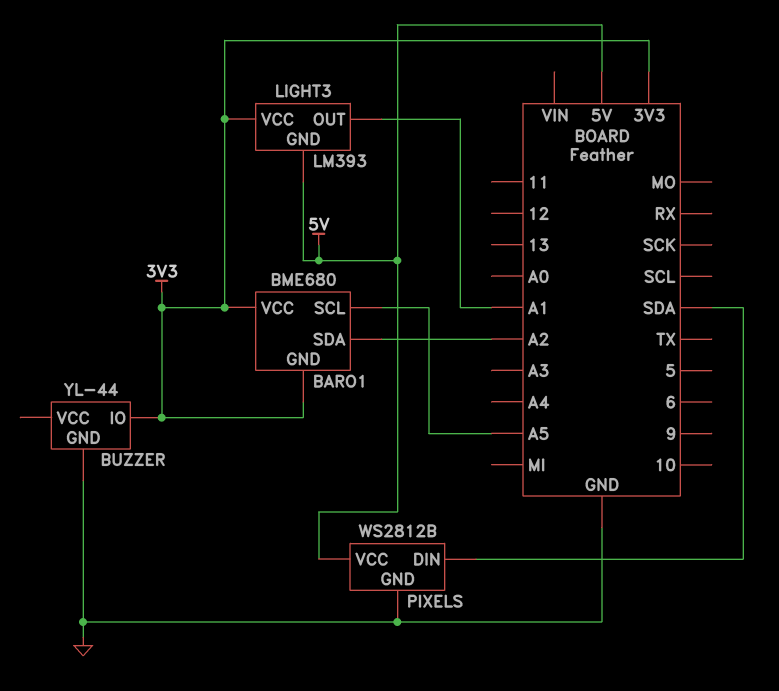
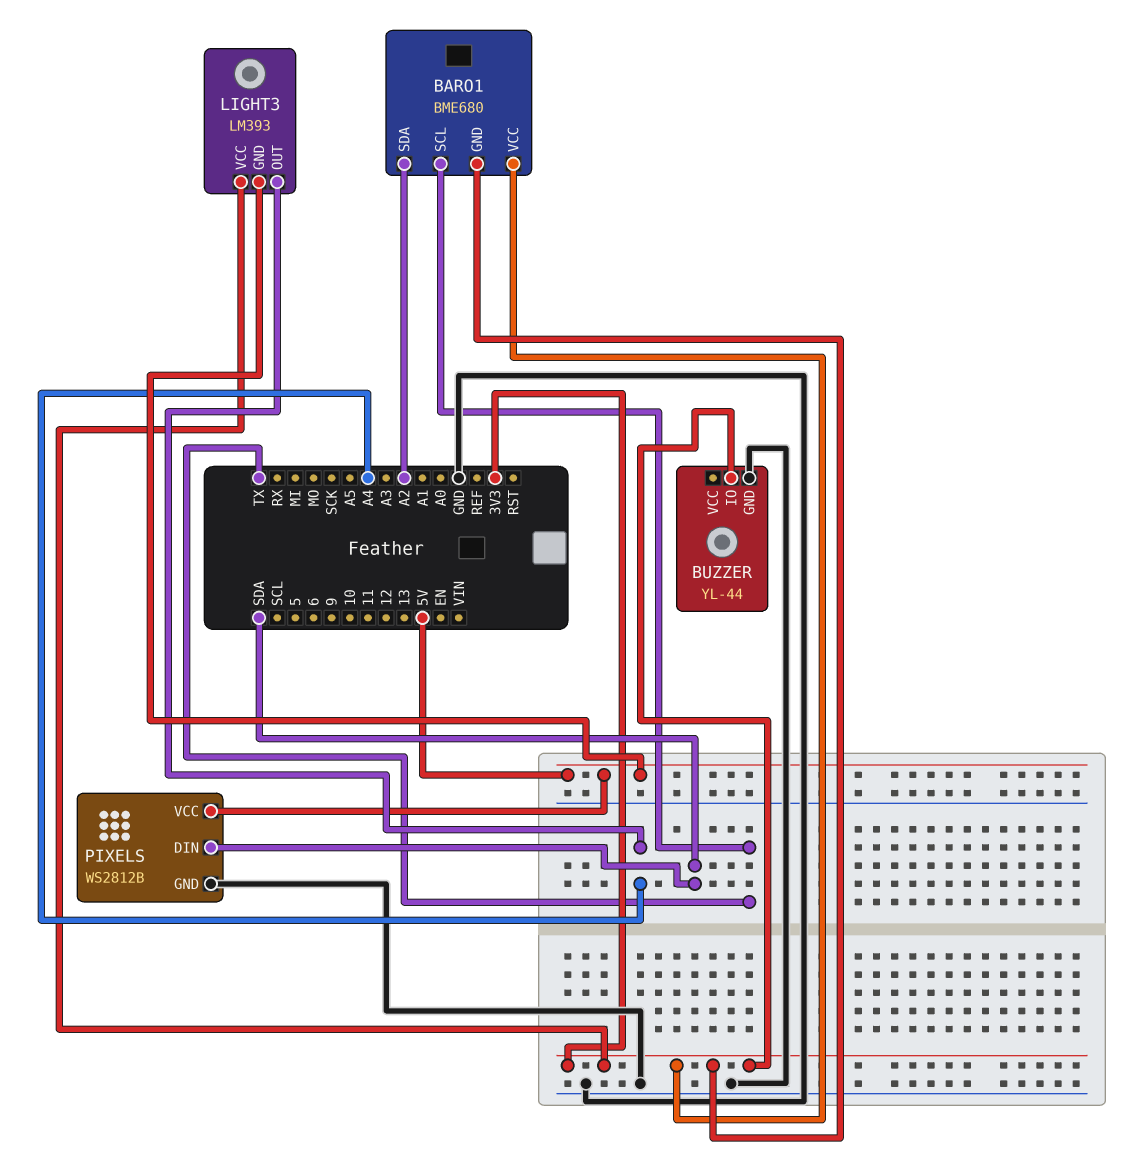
BARO1 pin SCL: A5 -> TX
LIGHT3 pin OUT: A1 -> A4

